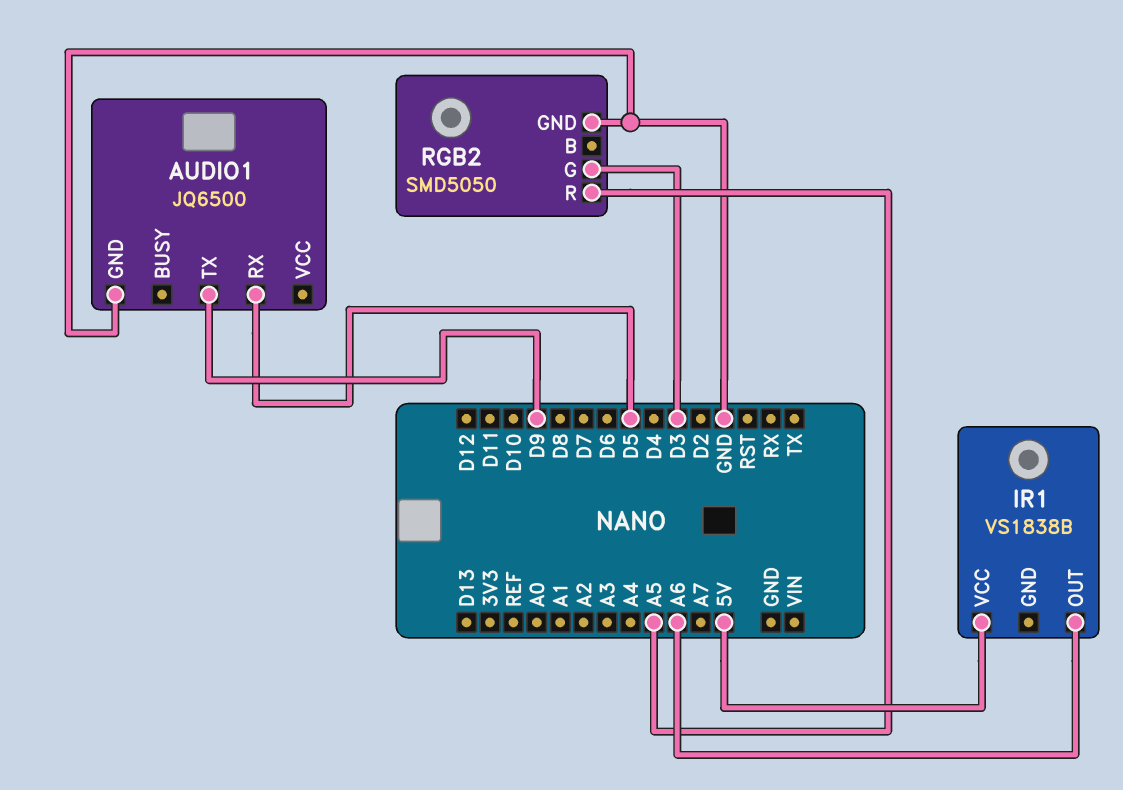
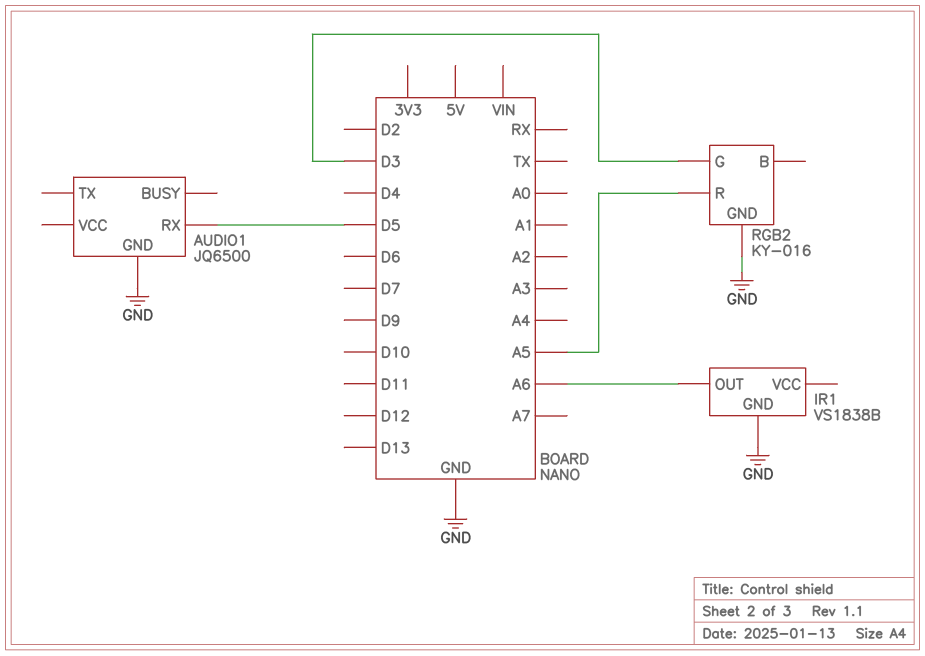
AUDIO1 pin TX: D9 -> none
IR1 pin GND: none -> GND
IR1 pin VCC: 5V -> none
RGB2: SMD5050 -> KY-016

